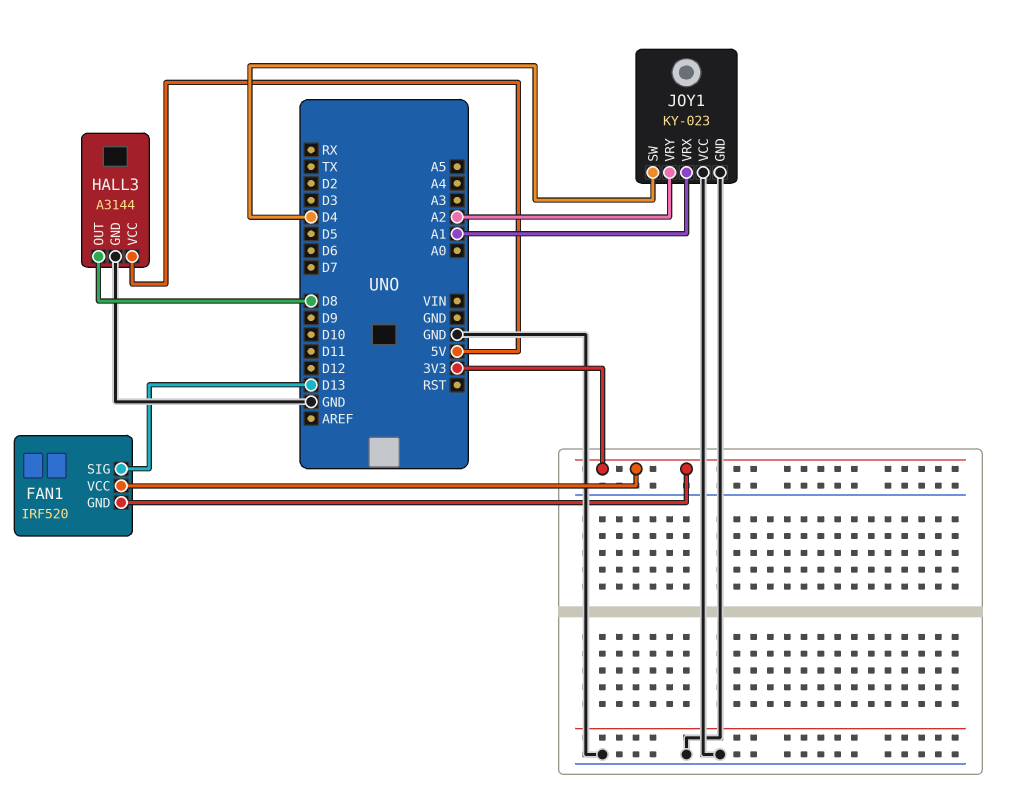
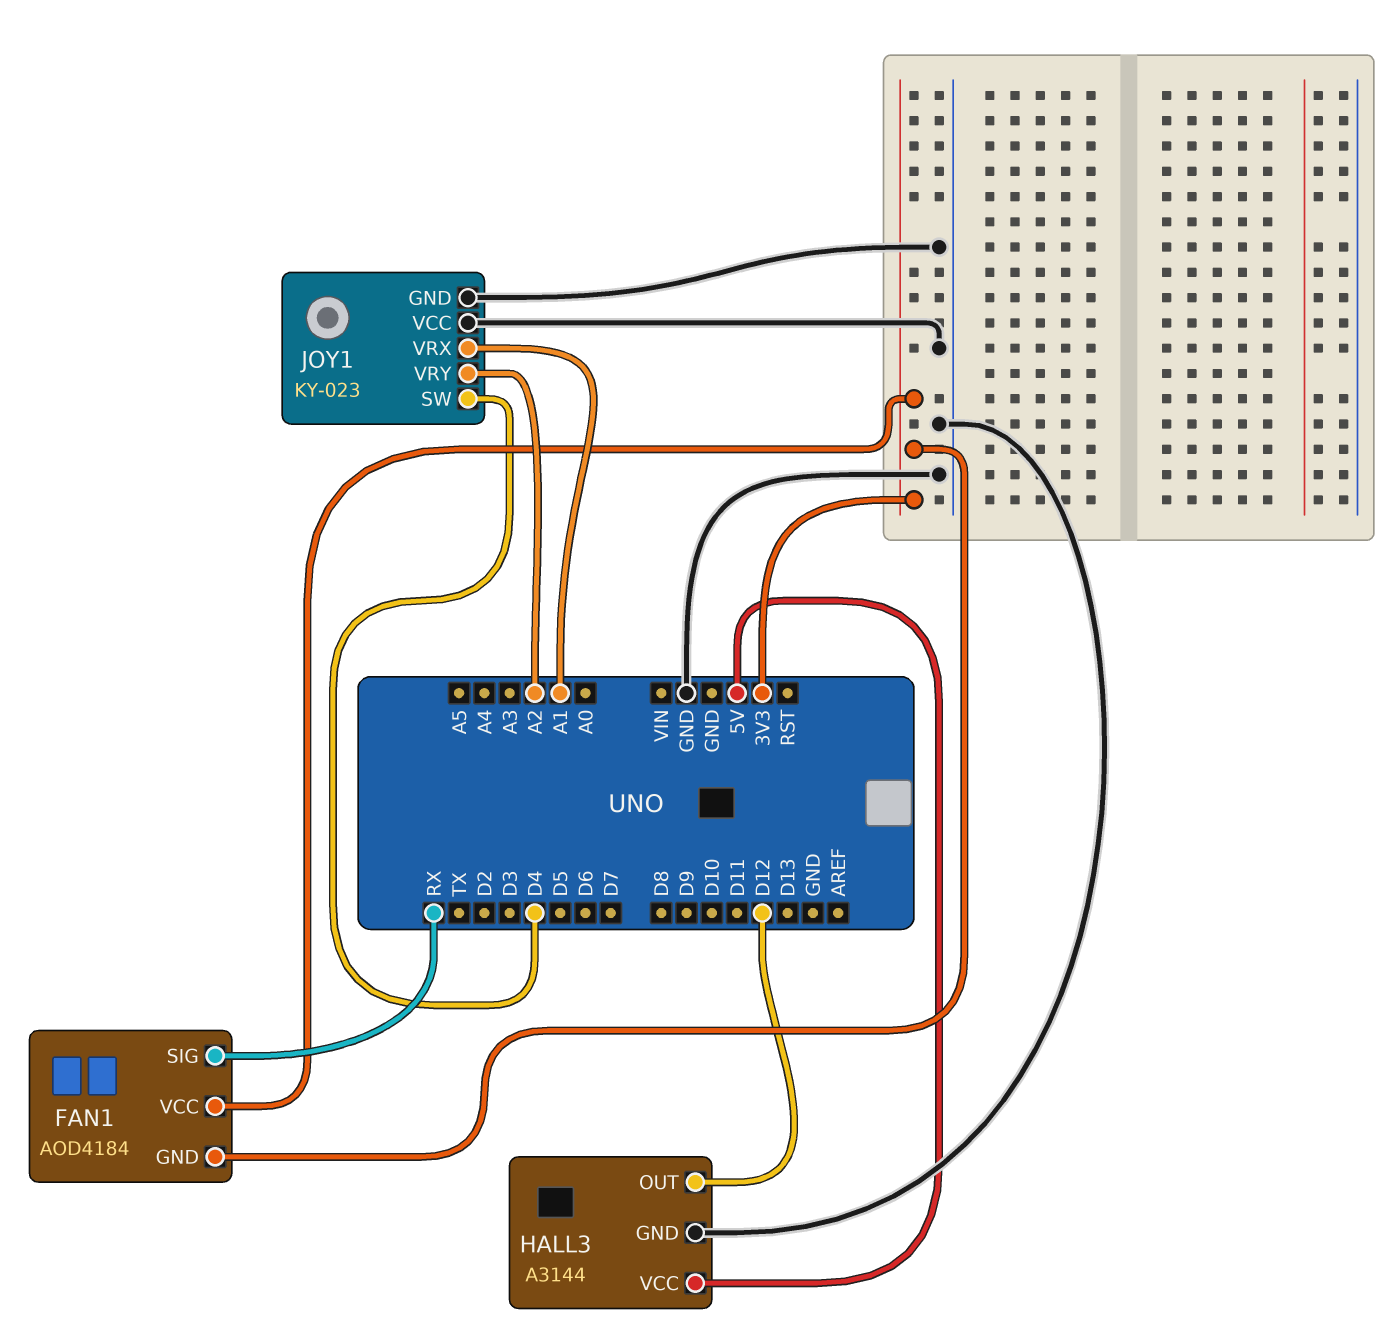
FAN1: IRF520 -> AOD4184
FAN1 pin SIG: D13 -> RX
HALL3 pin OUT: D8 -> D12

